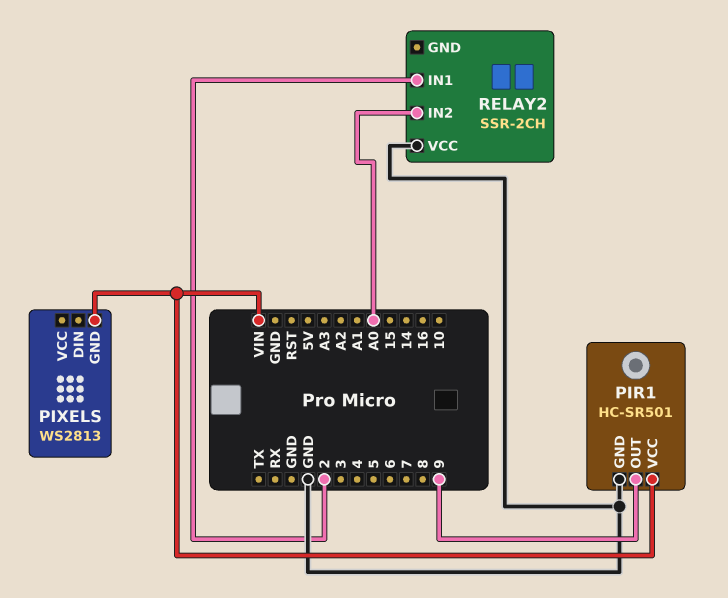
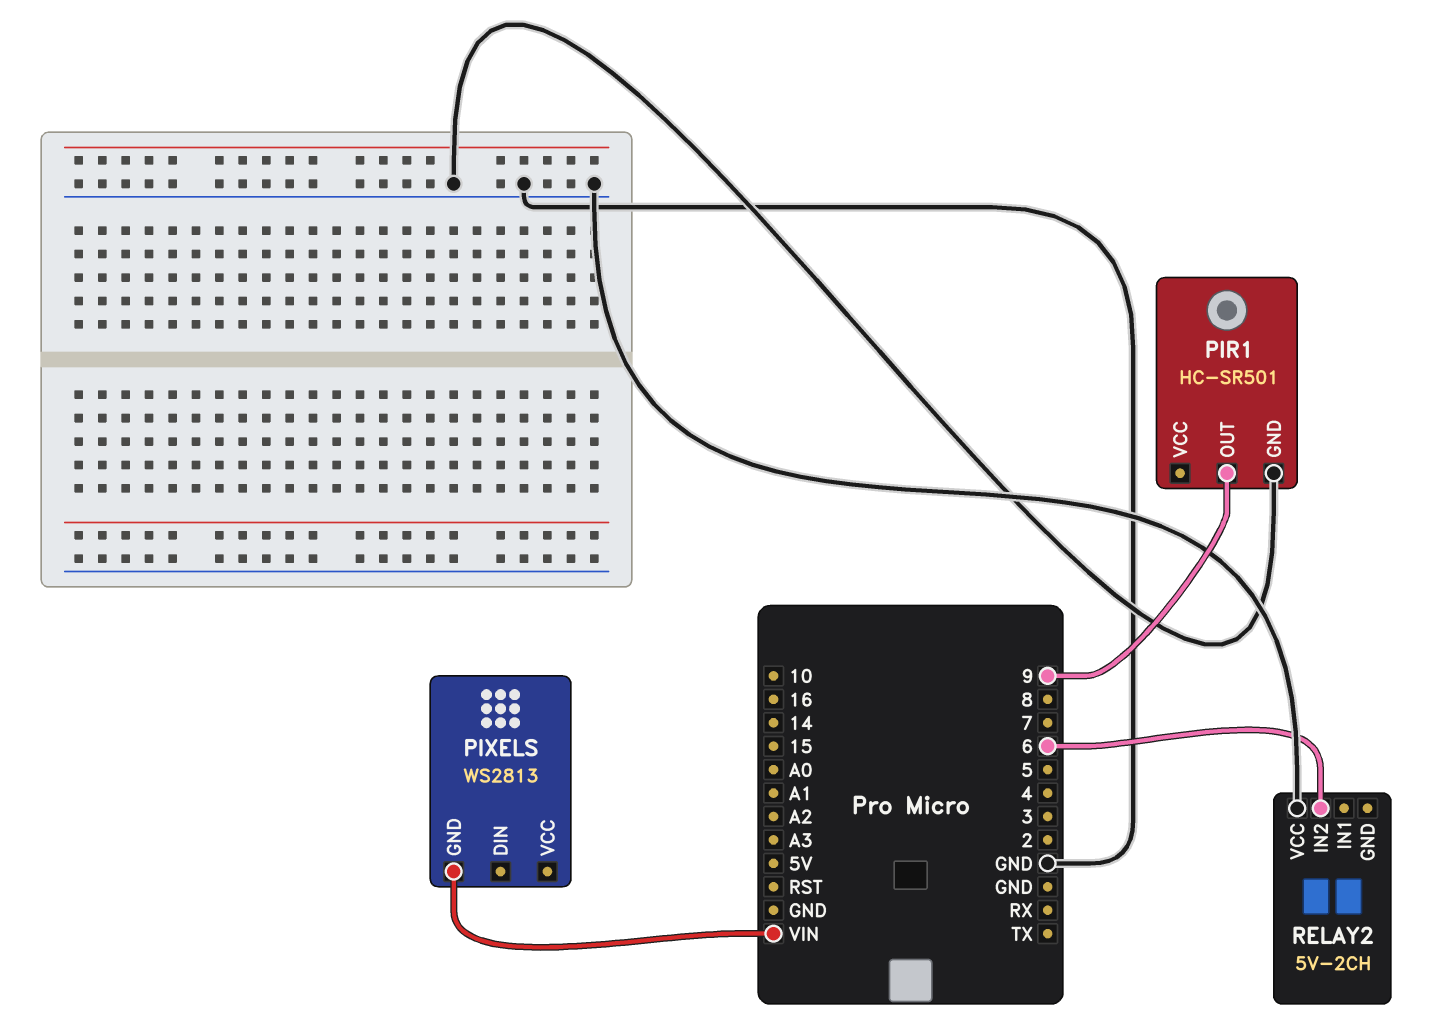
PIR1 pin VCC: VIN -> none
RELAY2: SSR-2CH -> 5V-2CH
RELAY2 pin IN1: 2 -> none
RELAY2 pin IN2: A0 -> 6

